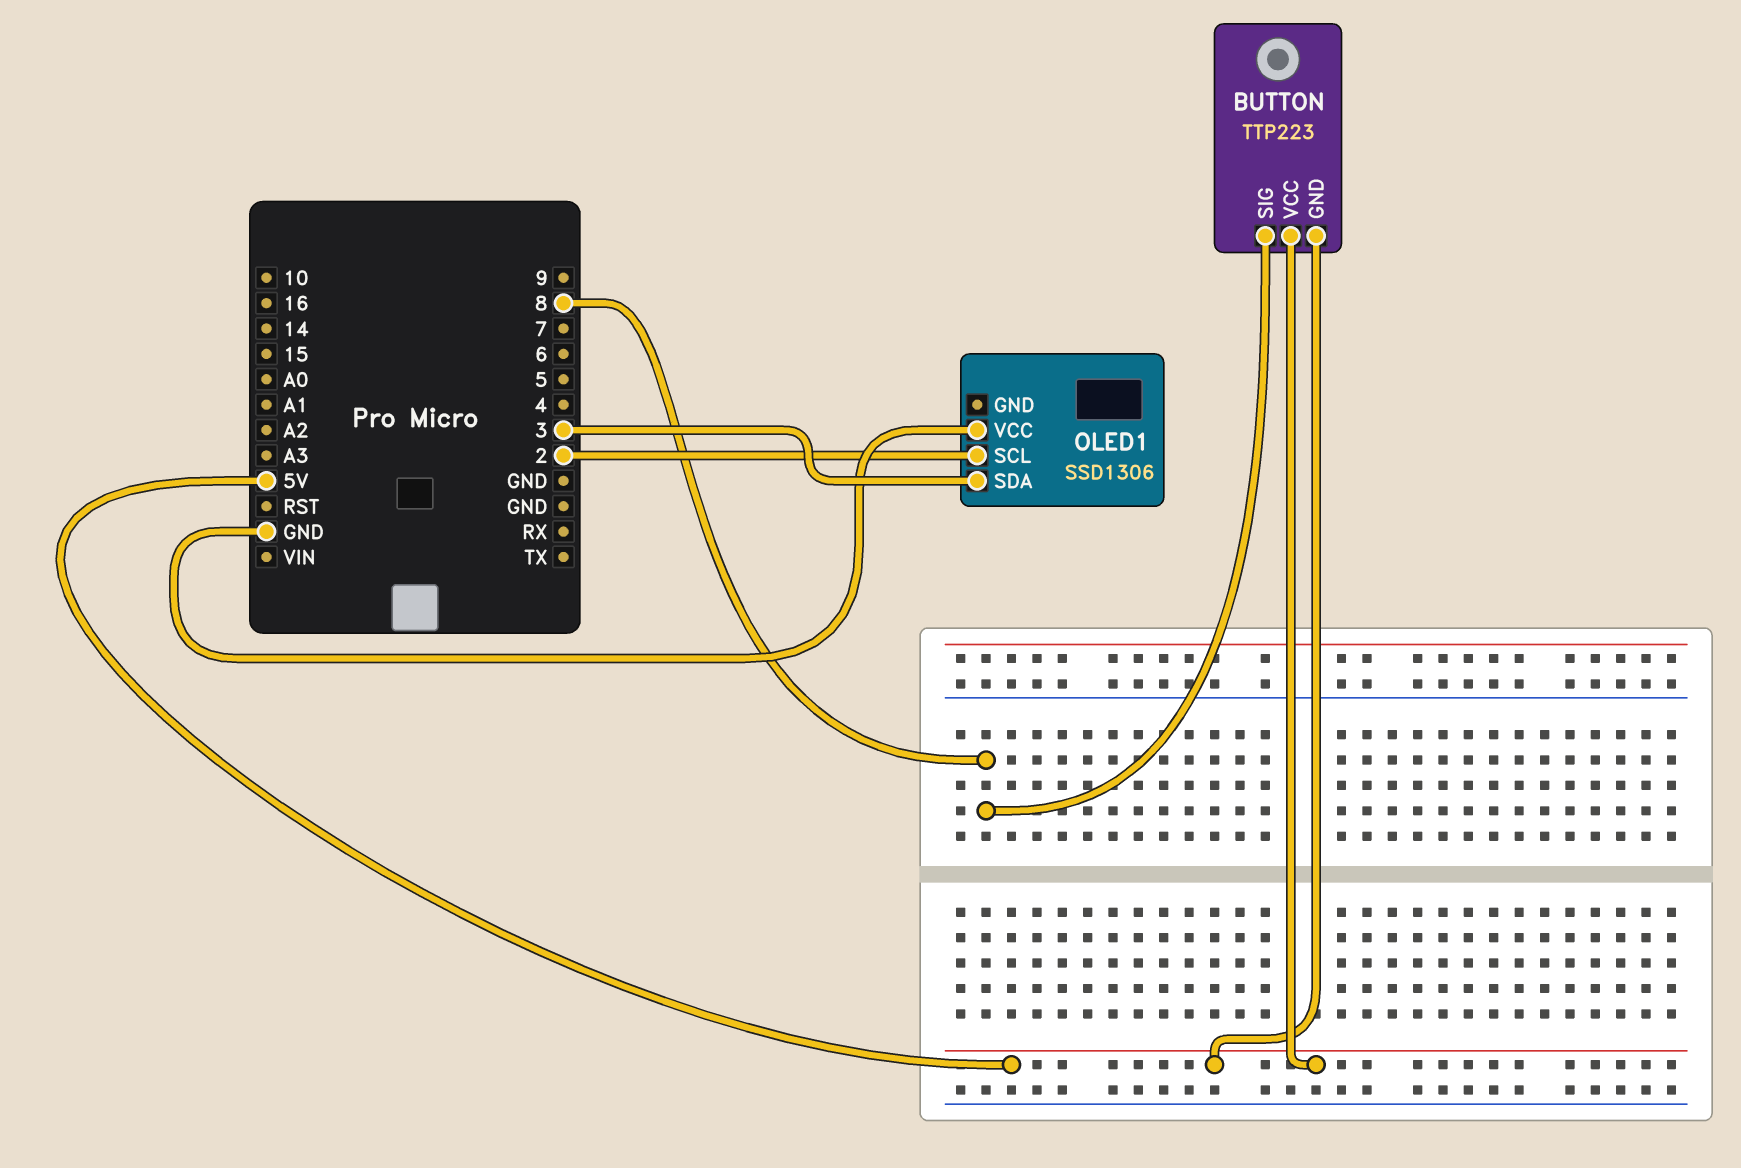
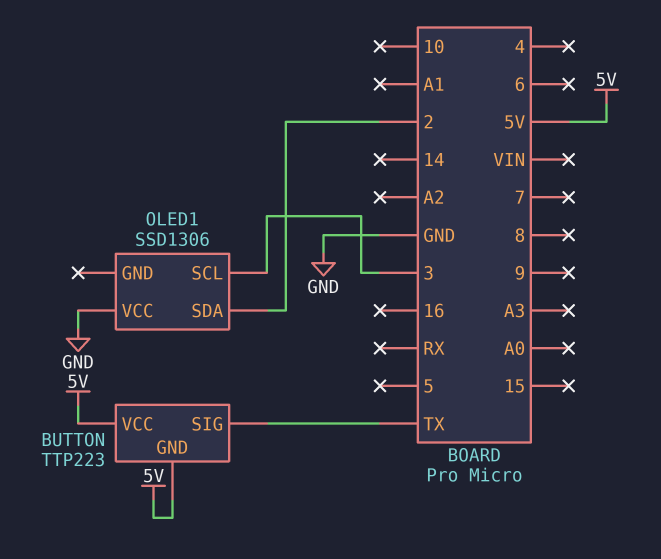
BUTTON pin SIG: 8 -> TX
OLED1 pin SCL: 2 -> 3
OLED1 pin SDA: 3 -> 2

